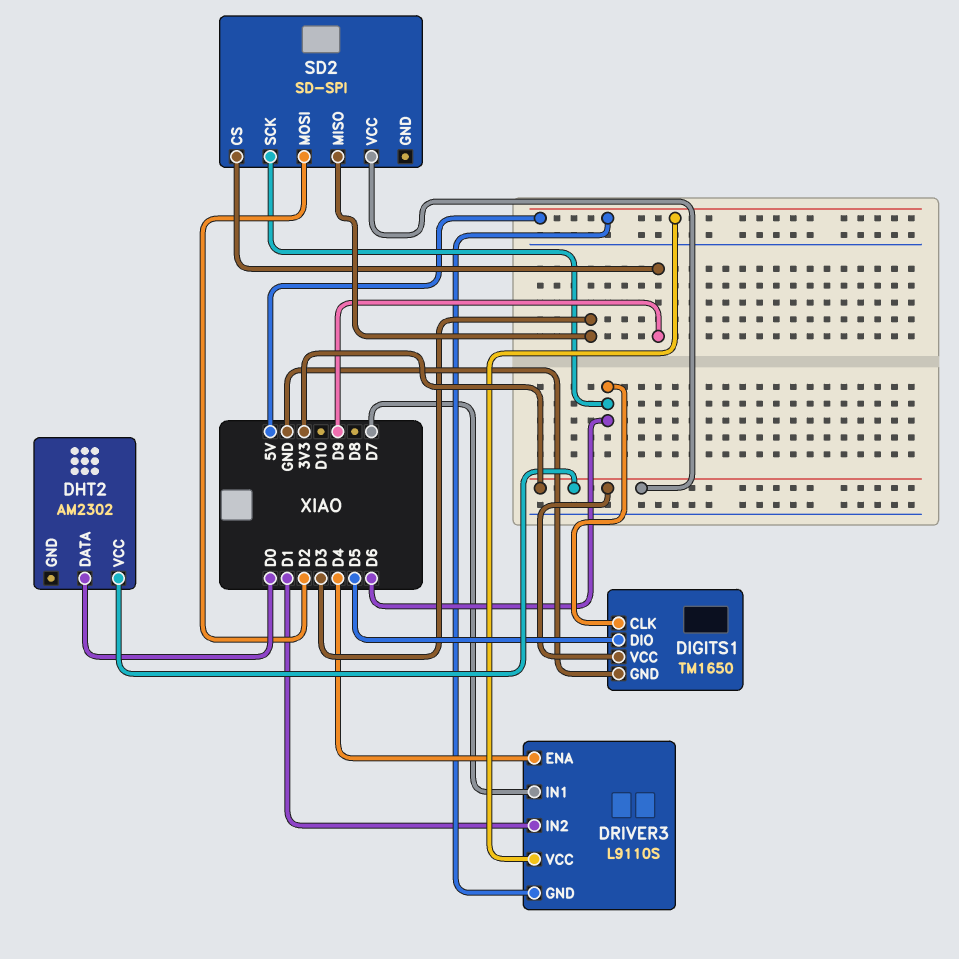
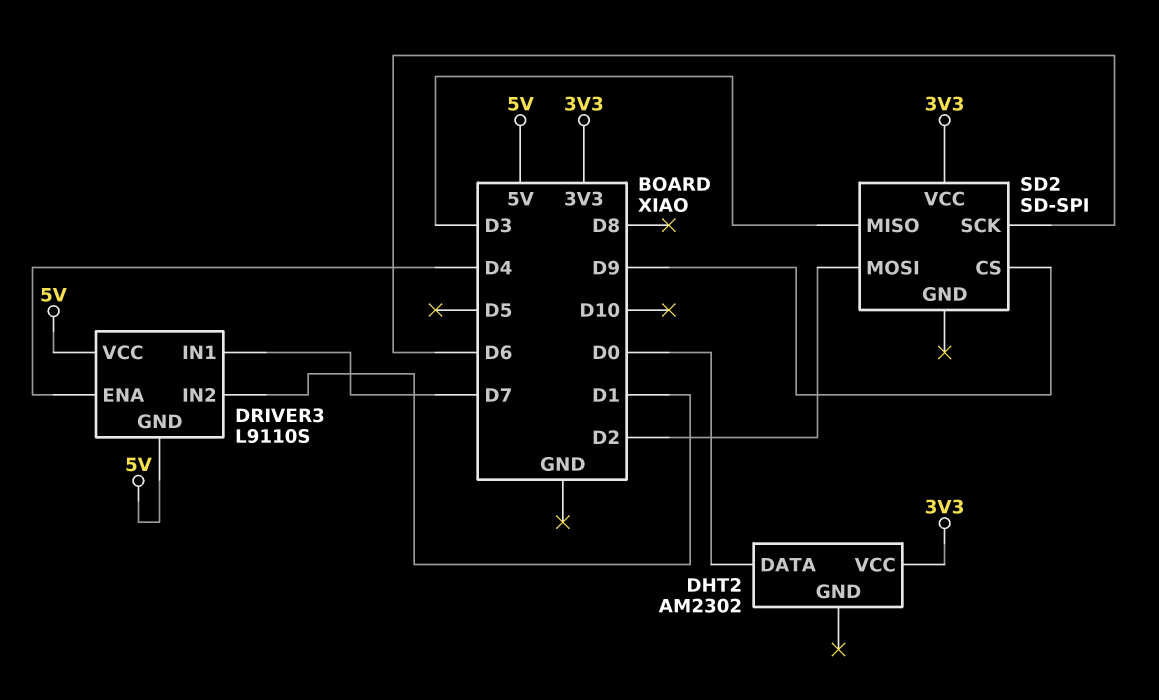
DIGITS1: TM1650 -> none
DIGITS1 pin CLK: D6 -> none
DIGITS1 pin DIO: D5 -> none
DIGITS1 pin GND: GND -> none
DIGITS1 pin VCC: 3V3 -> none

